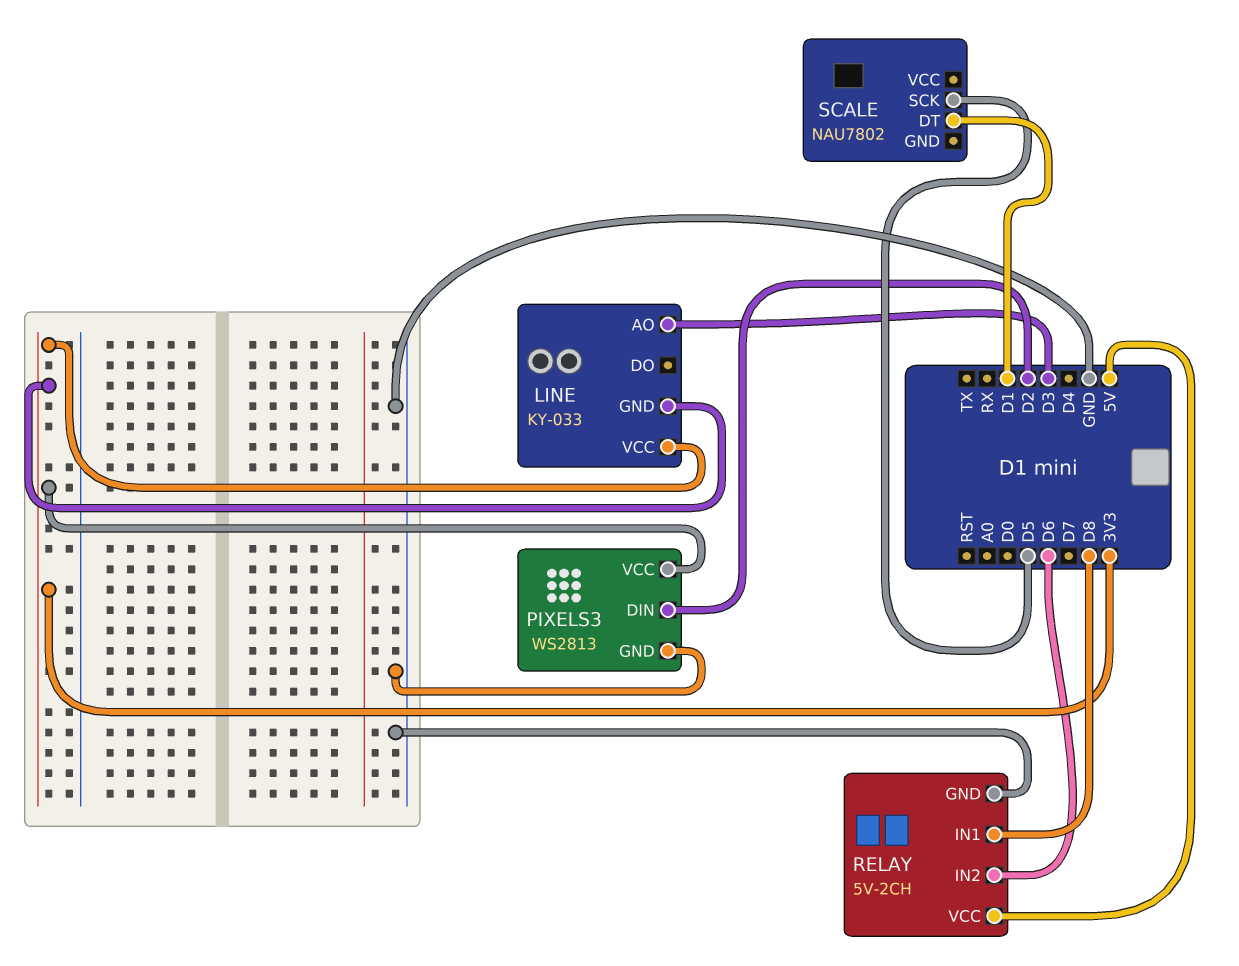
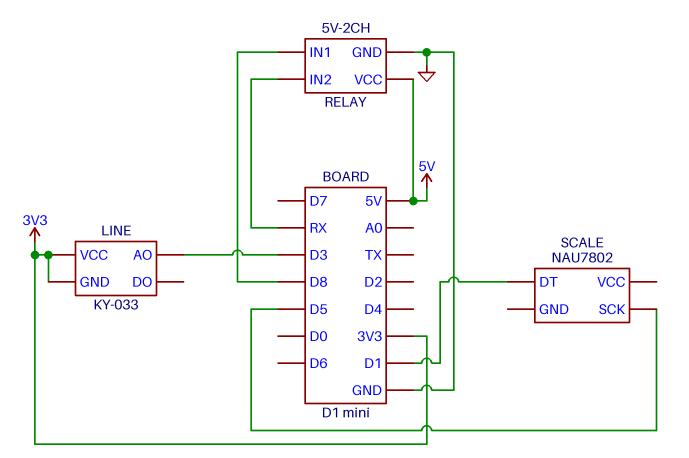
PIXELS3: WS2813 -> none
PIXELS3 pin DIN: D2 -> none
PIXELS3 pin GND: GND -> none
PIXELS3 pin VCC: 3V3 -> none
RELAY pin IN2: D6 -> RX

